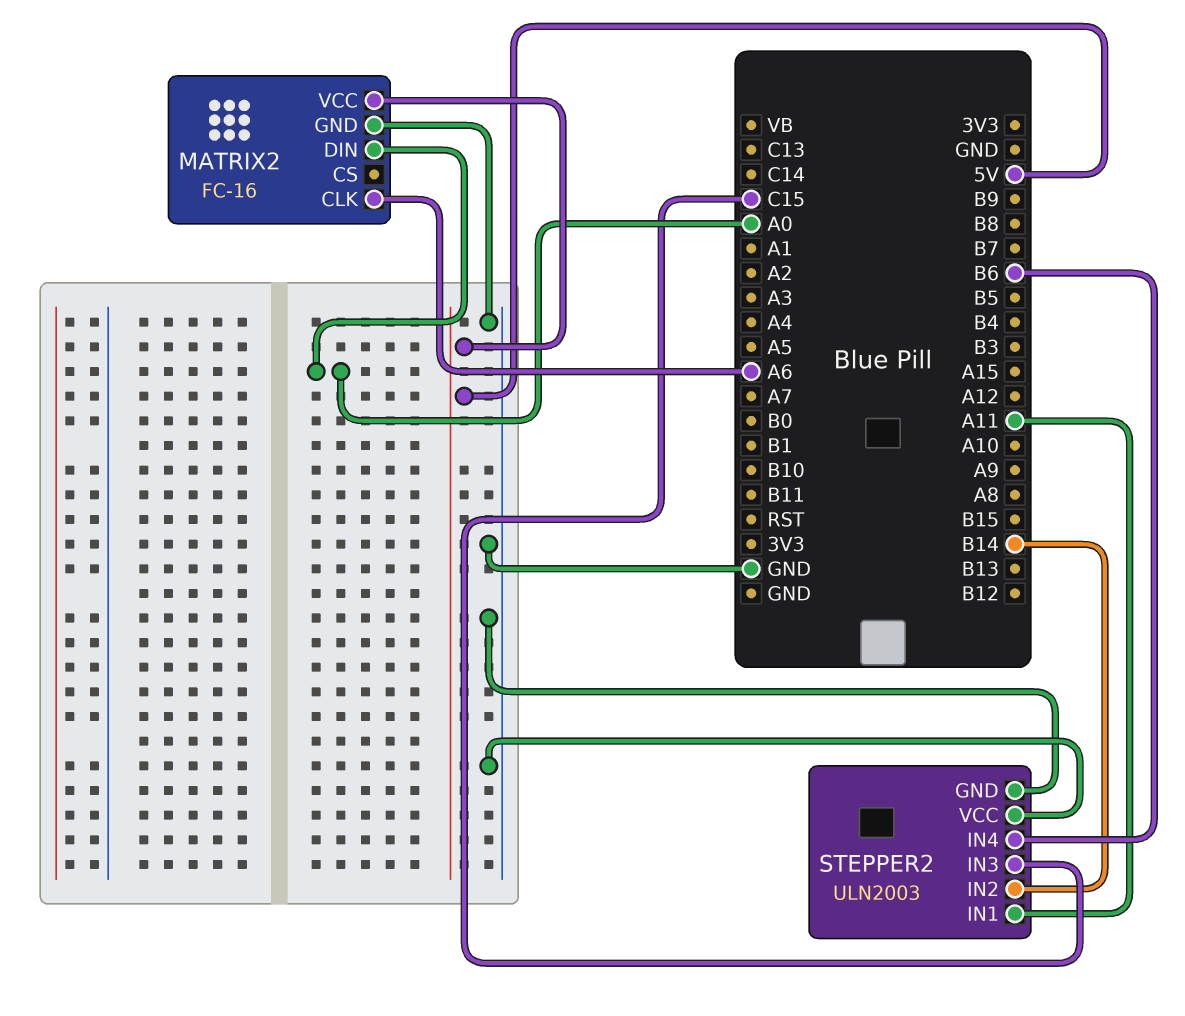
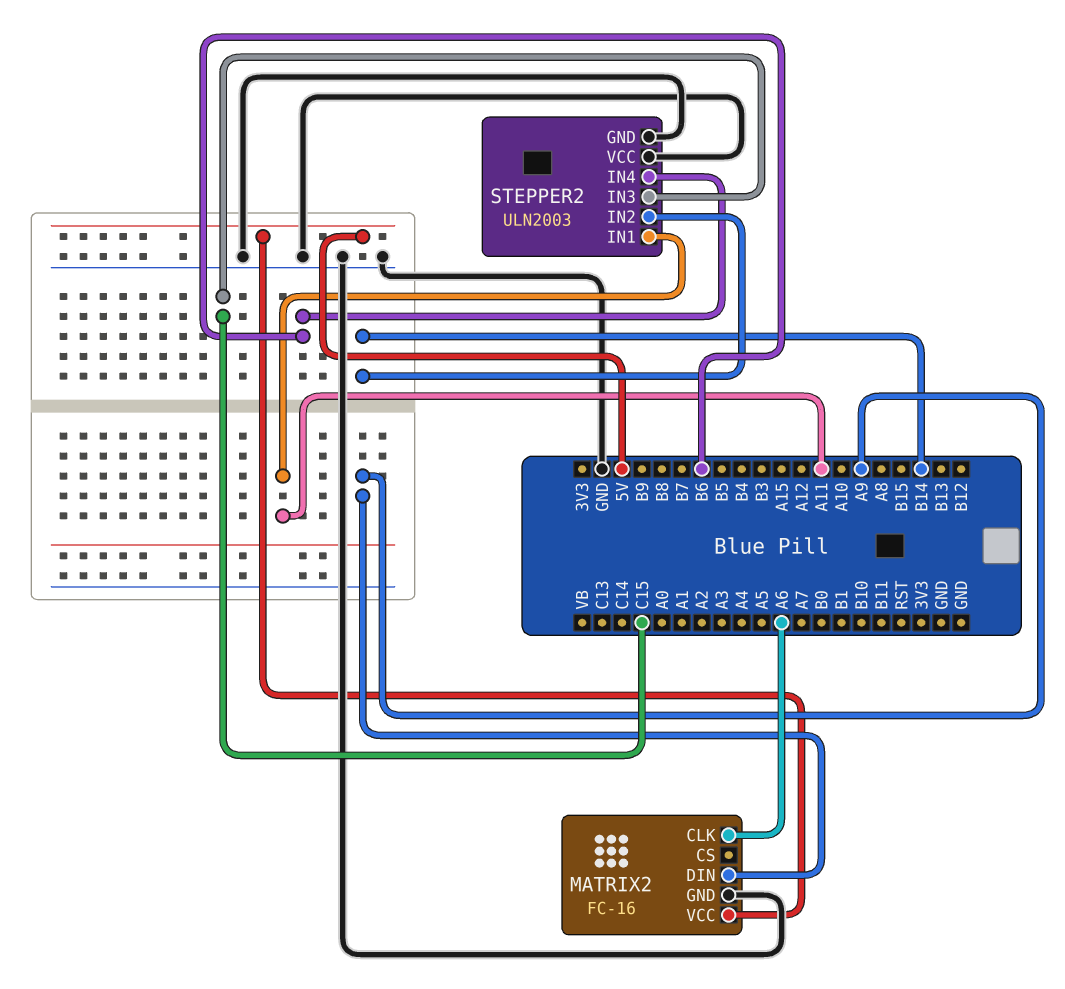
MATRIX2 pin DIN: A0 -> A9

